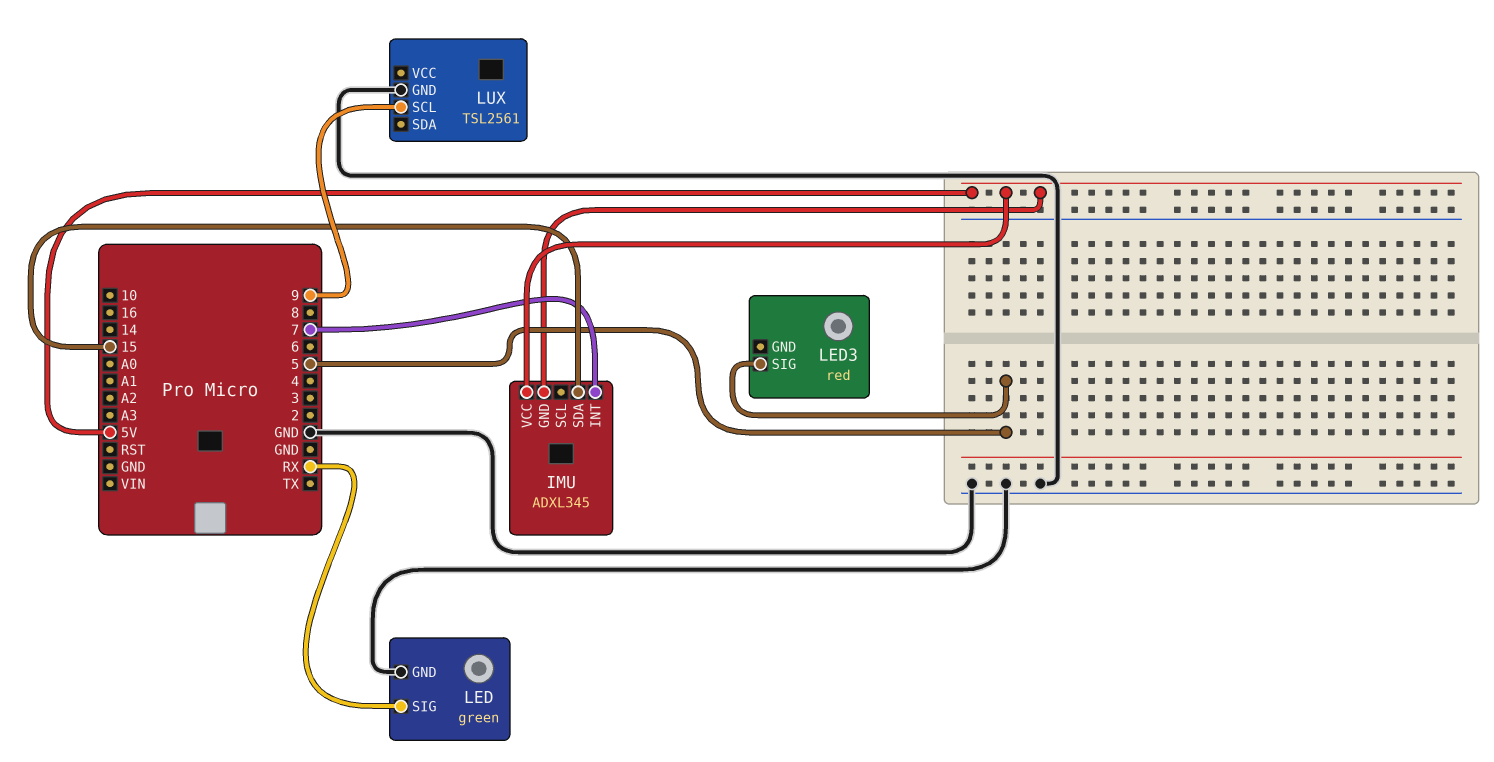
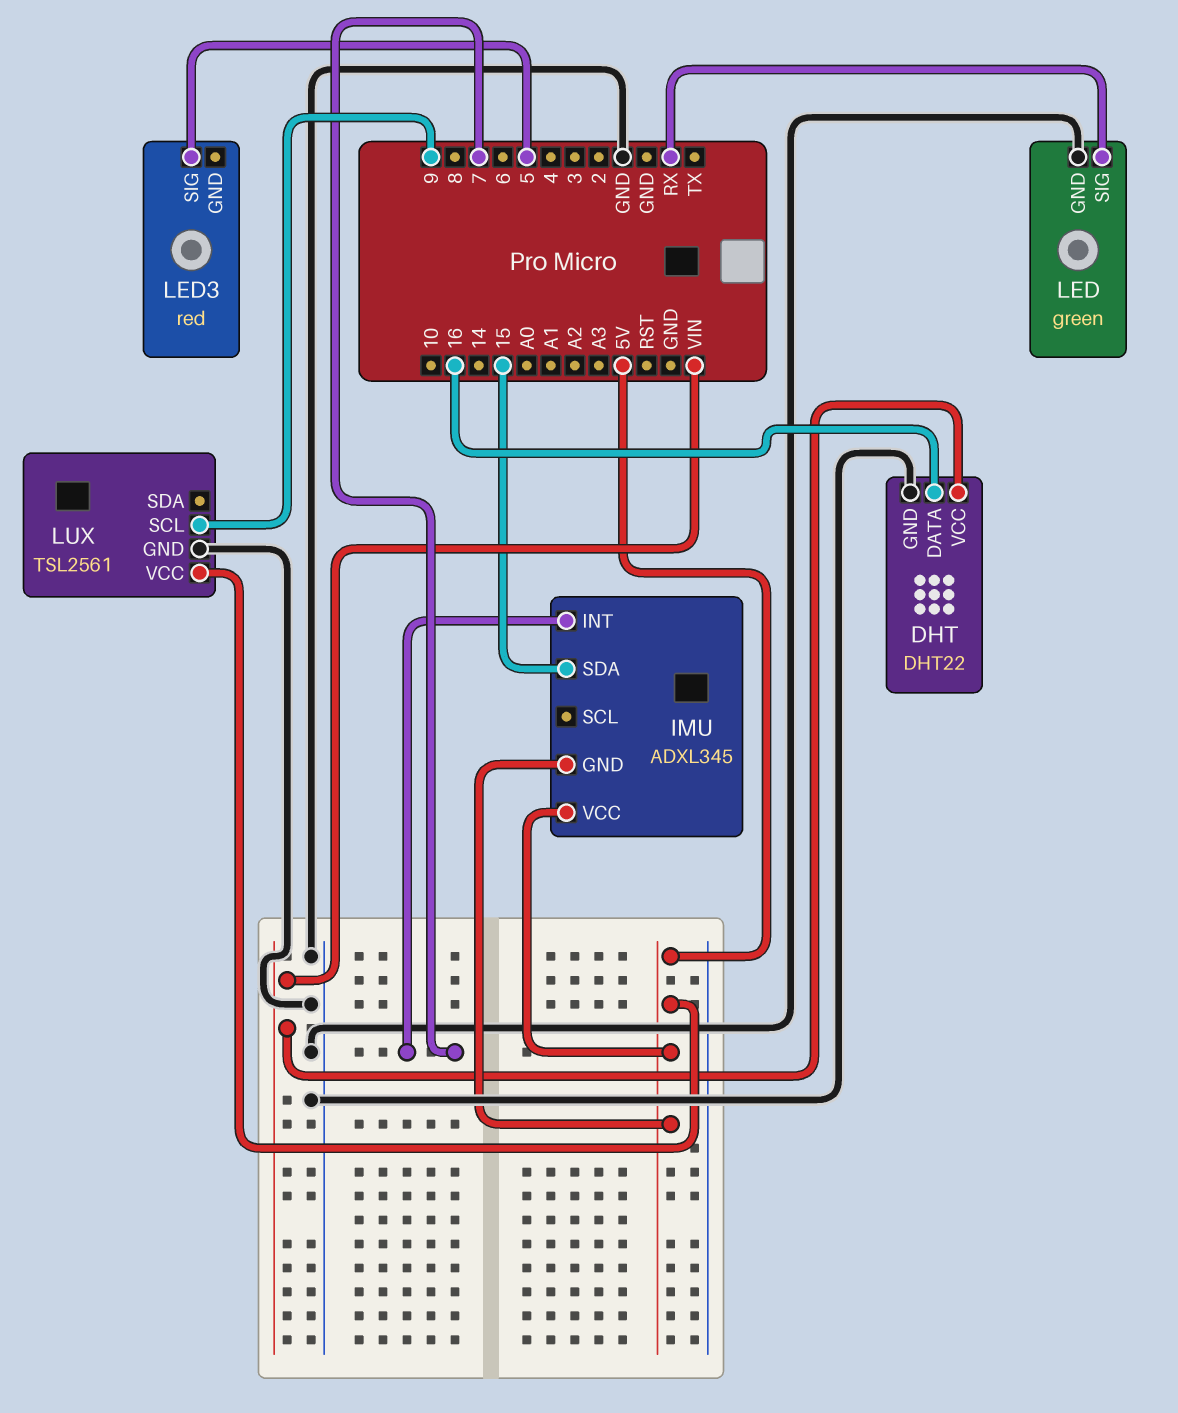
DHT: none -> DHT22
DHT pin DATA: none -> 16
DHT pin GND: none -> GND
DHT pin VCC: none -> VIN
LUX pin VCC: none -> 5V

